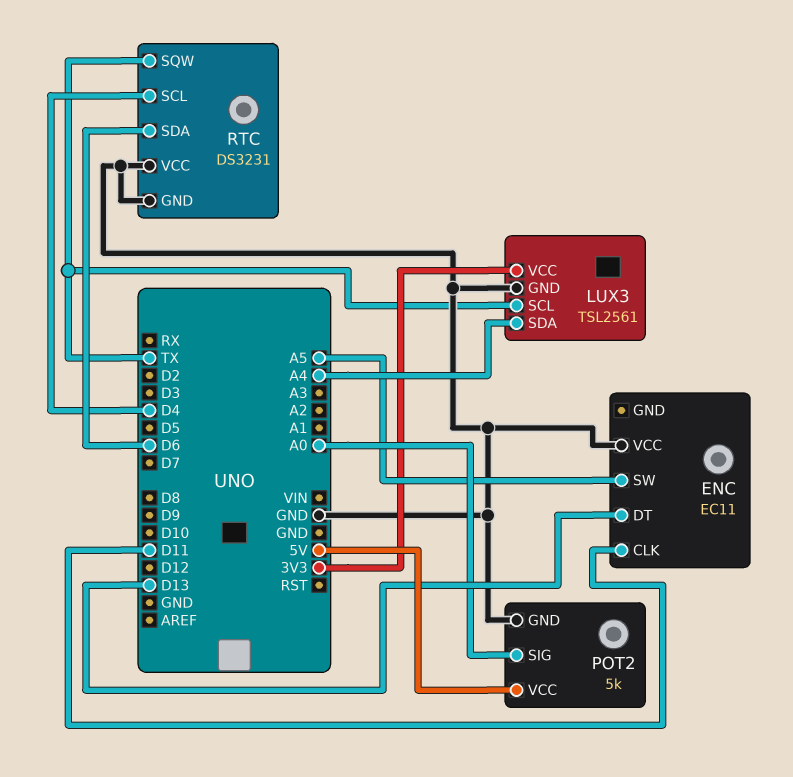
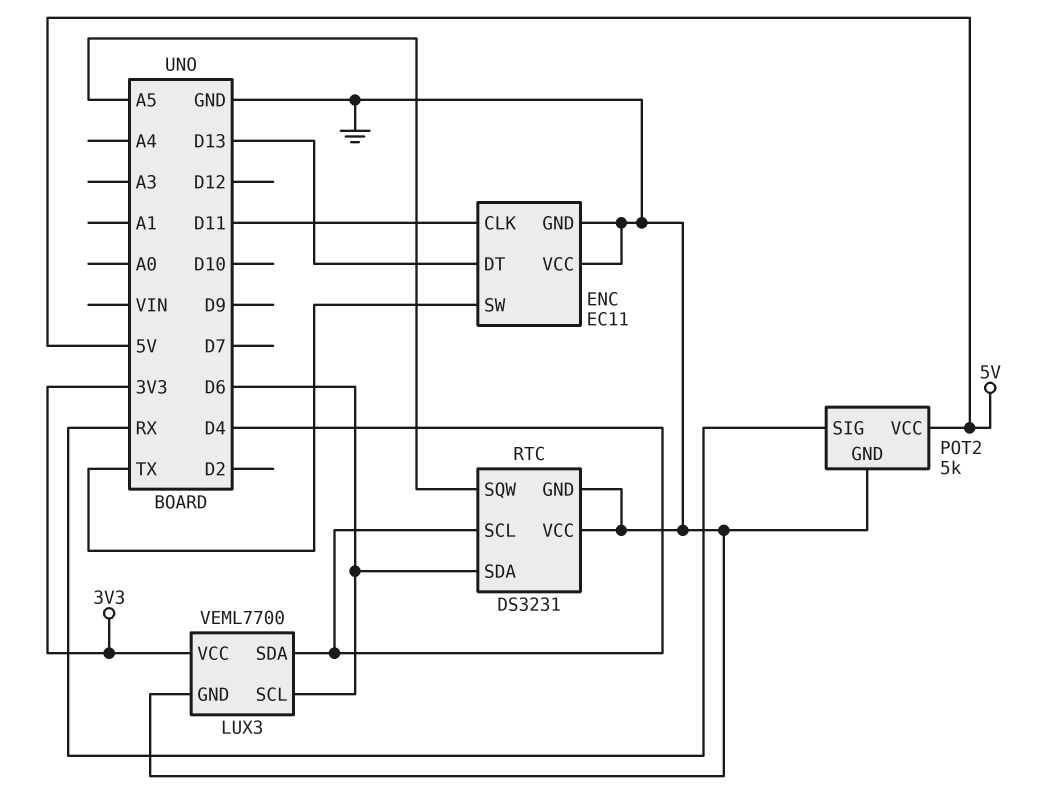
ENC pin GND: none -> GND
ENC pin SW: A5 -> TX
LUX3: TSL2561 -> VEML7700
LUX3 pin SCL: TX -> D6
LUX3 pin SDA: A4 -> D4
POT2 pin SIG: A0 -> RX
RTC pin SQW: TX -> A5

